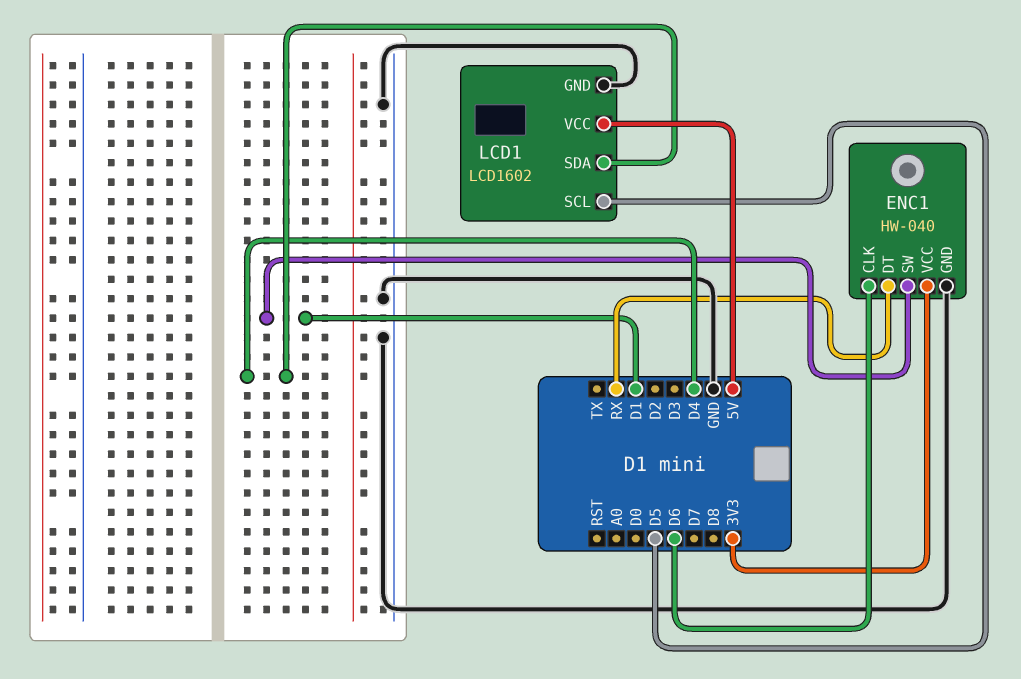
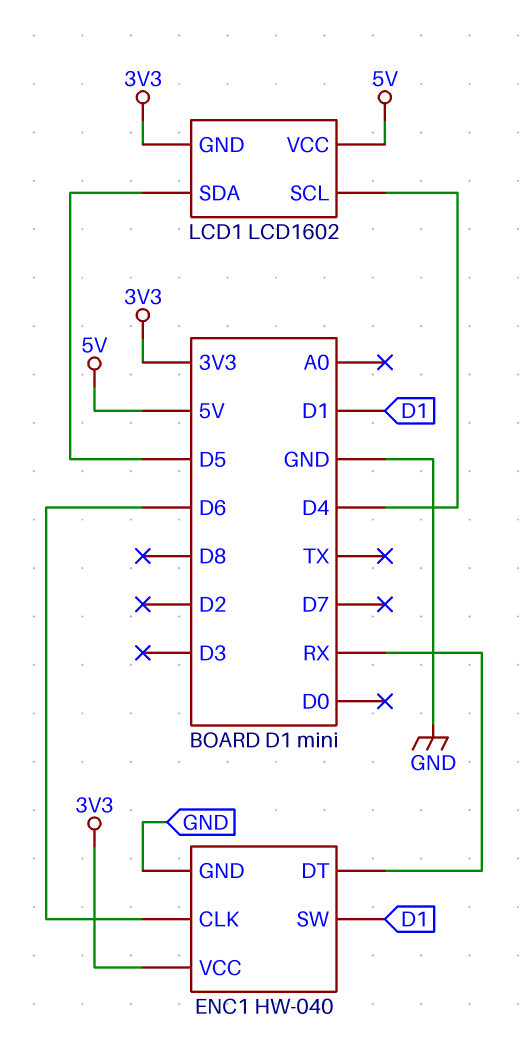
LCD1 pin GND: GND -> 3V3
LCD1 pin SCL: D5 -> D4
LCD1 pin SDA: D4 -> D5

